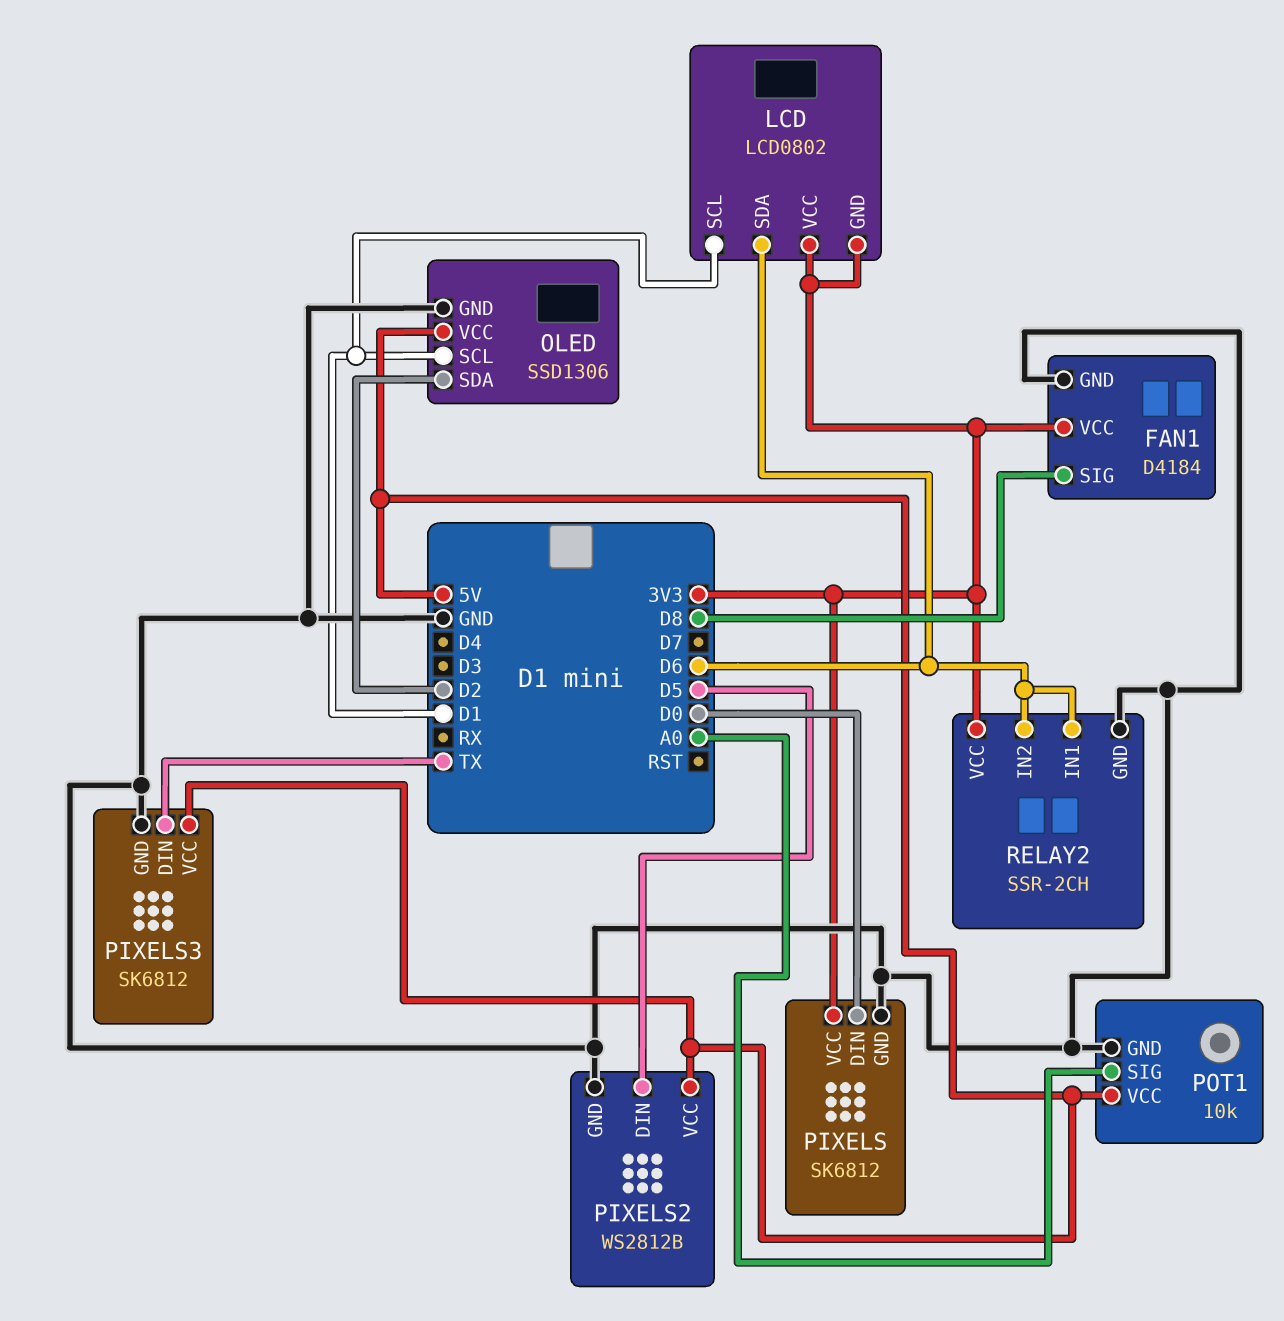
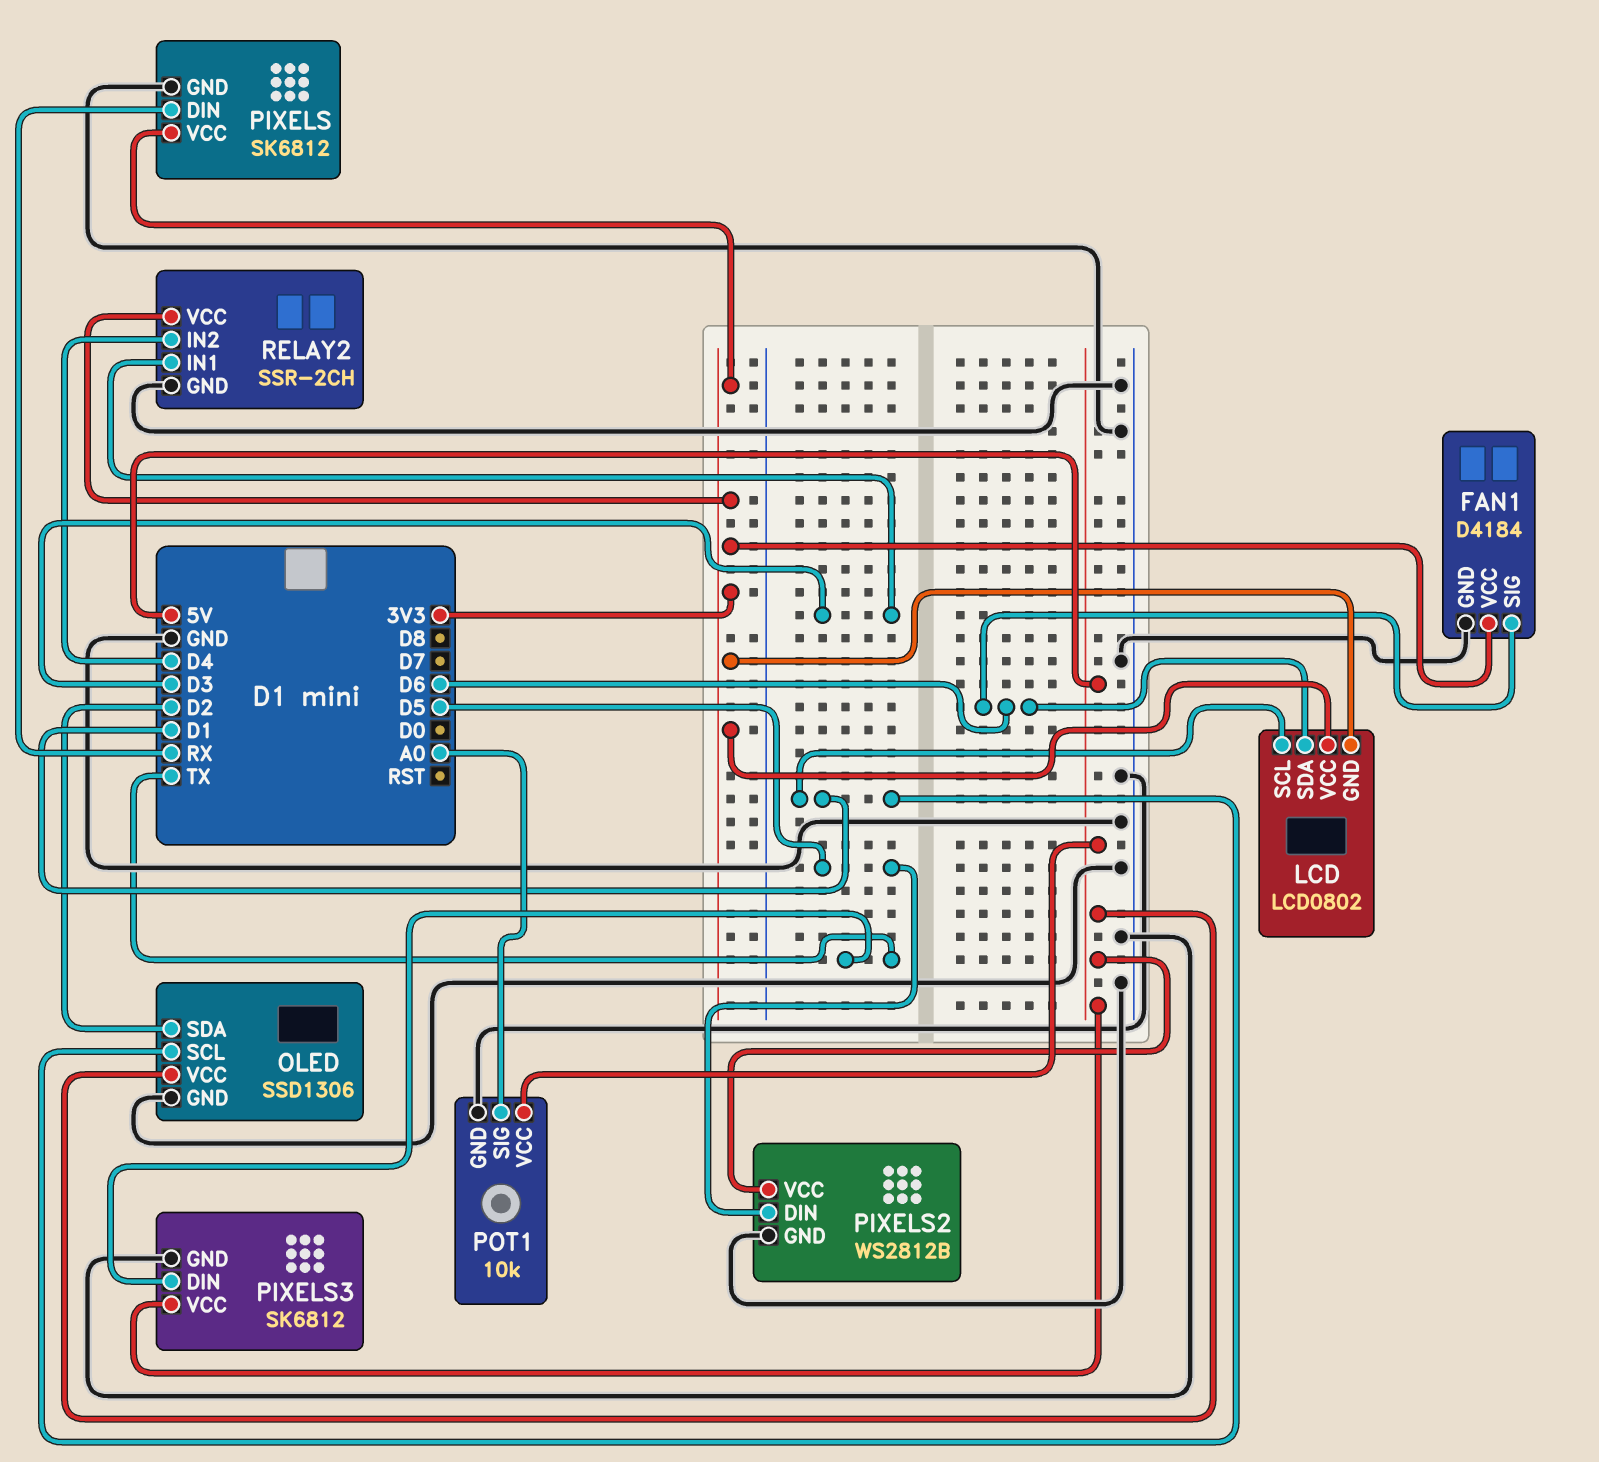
FAN1 pin SIG: D8 -> D6
PIXELS pin DIN: D0 -> RX
RELAY2 pin IN1: D6 -> D3
RELAY2 pin IN2: D6 -> D4

